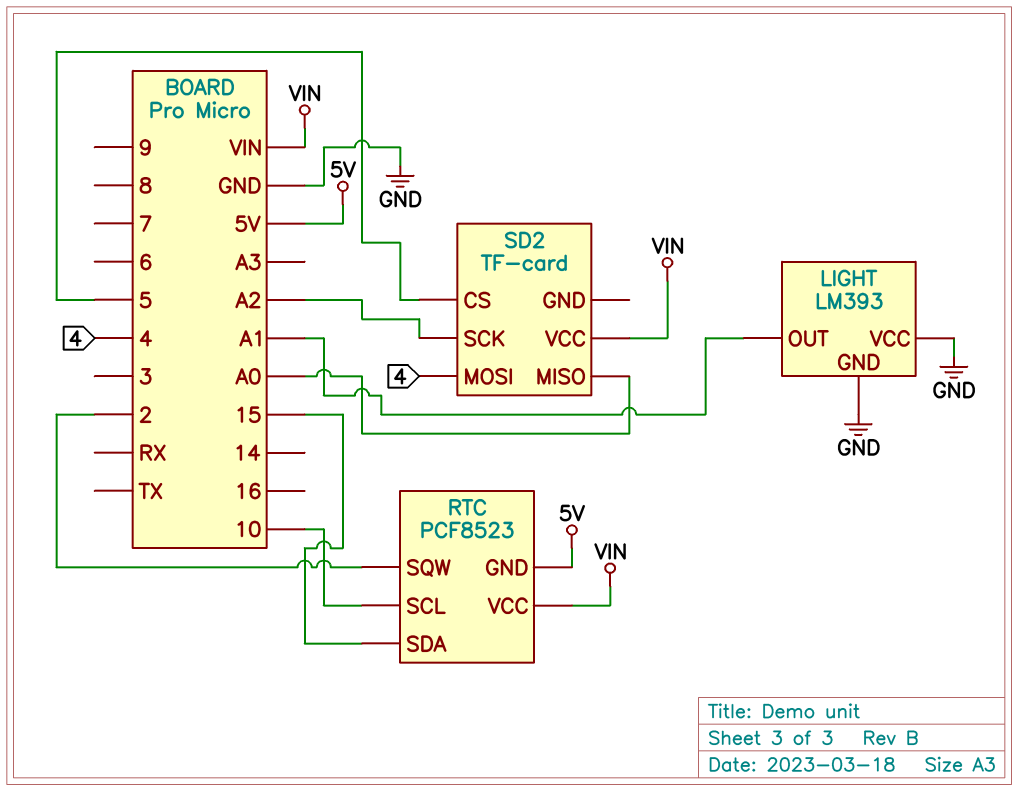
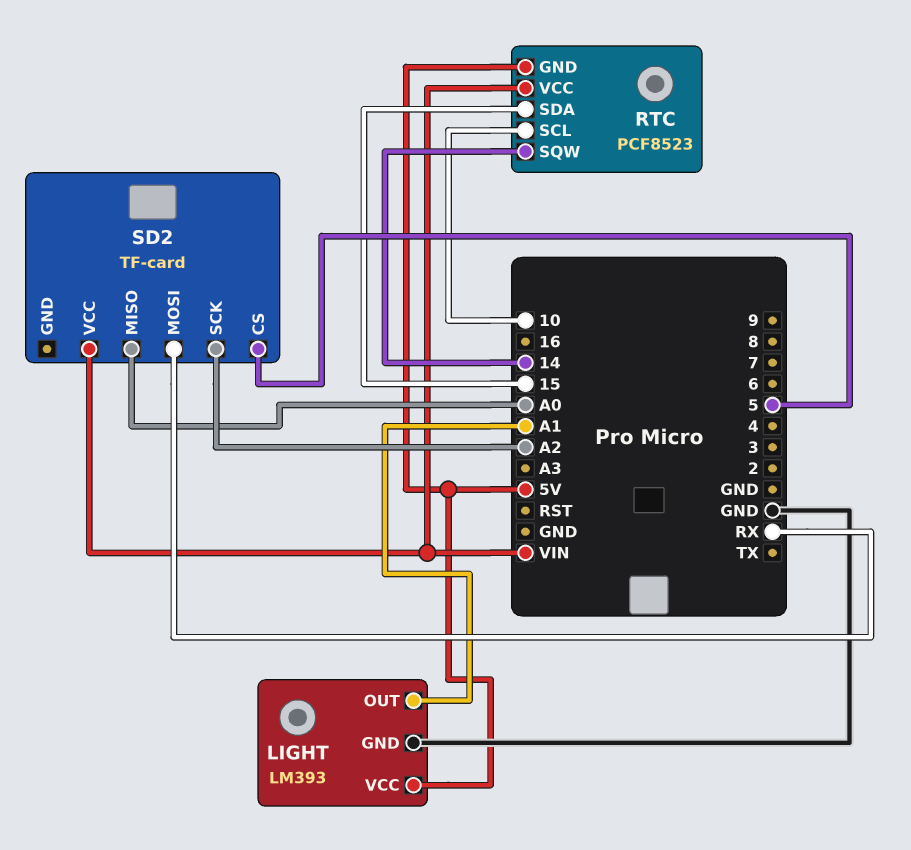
LIGHT pin VCC: GND -> 5V
RTC pin SQW: 2 -> 14
SD2 pin MOSI: 4 -> RX

